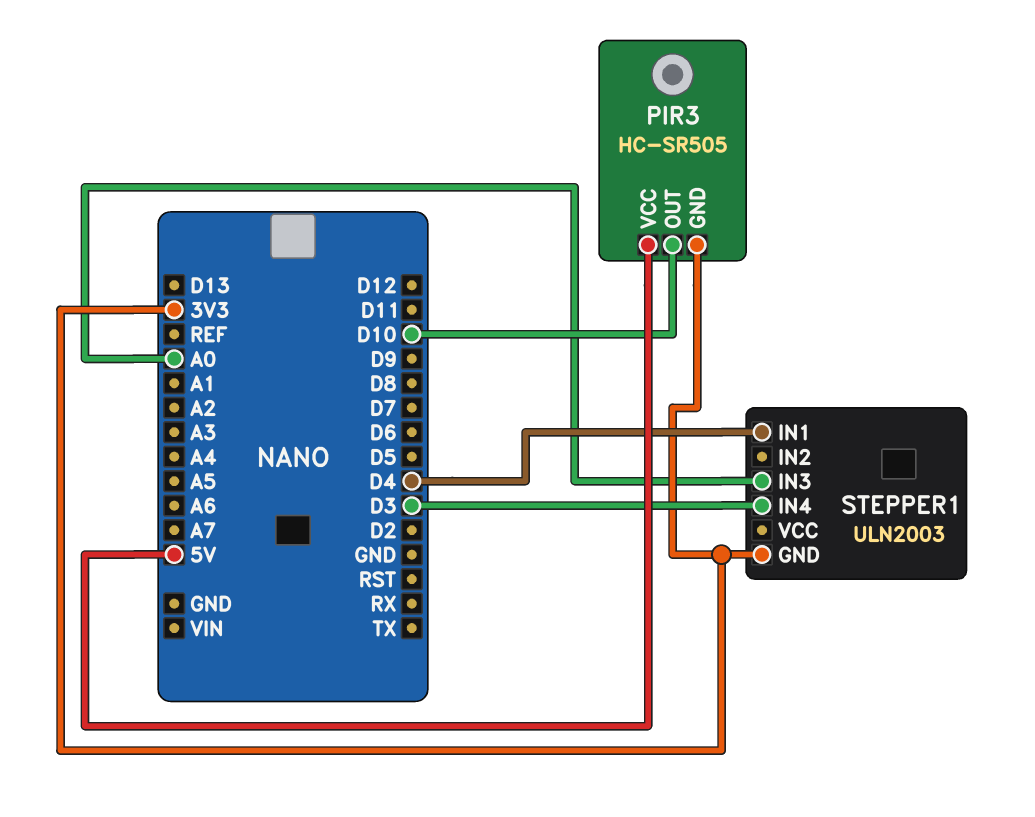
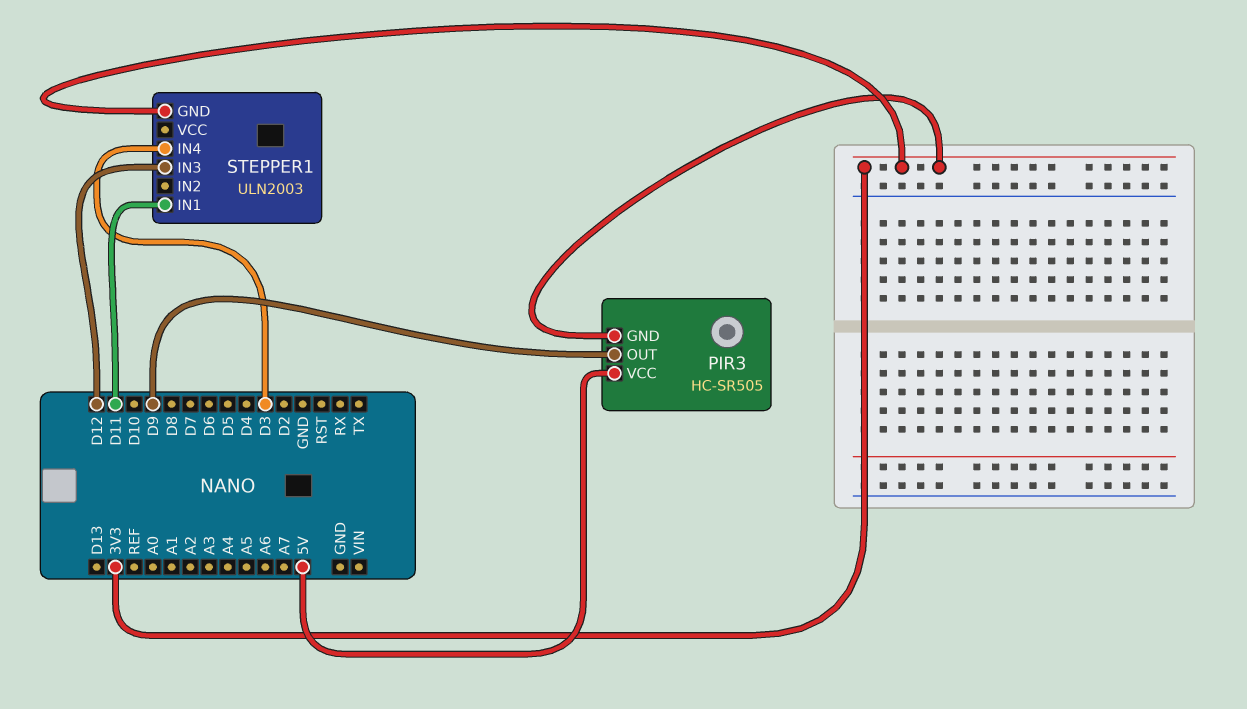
PIR3 pin OUT: D10 -> D9
STEPPER1 pin IN1: D4 -> D11
STEPPER1 pin IN3: A0 -> D12

